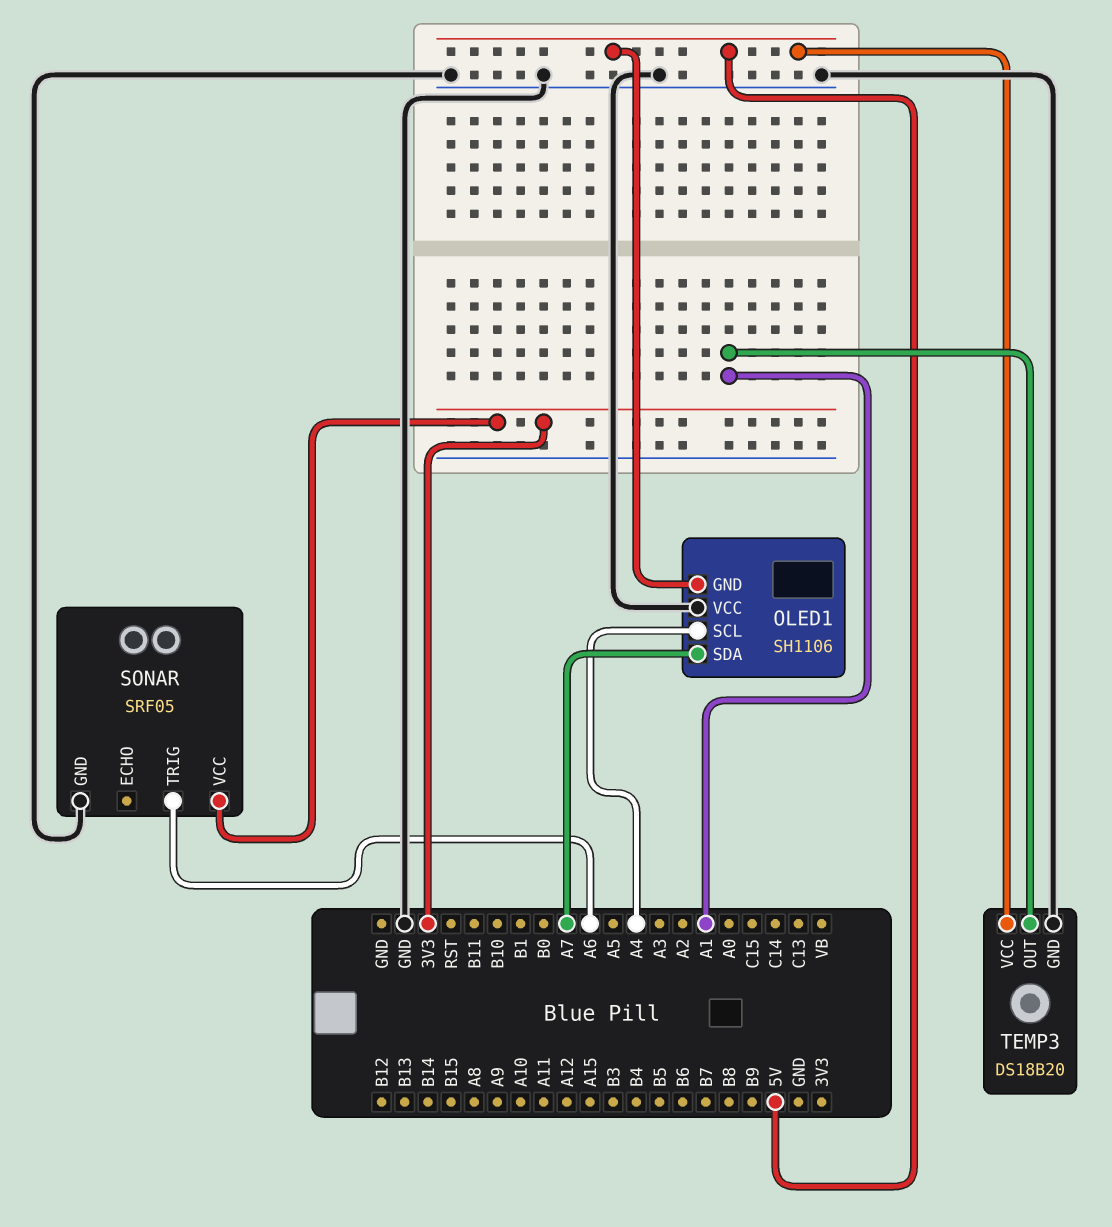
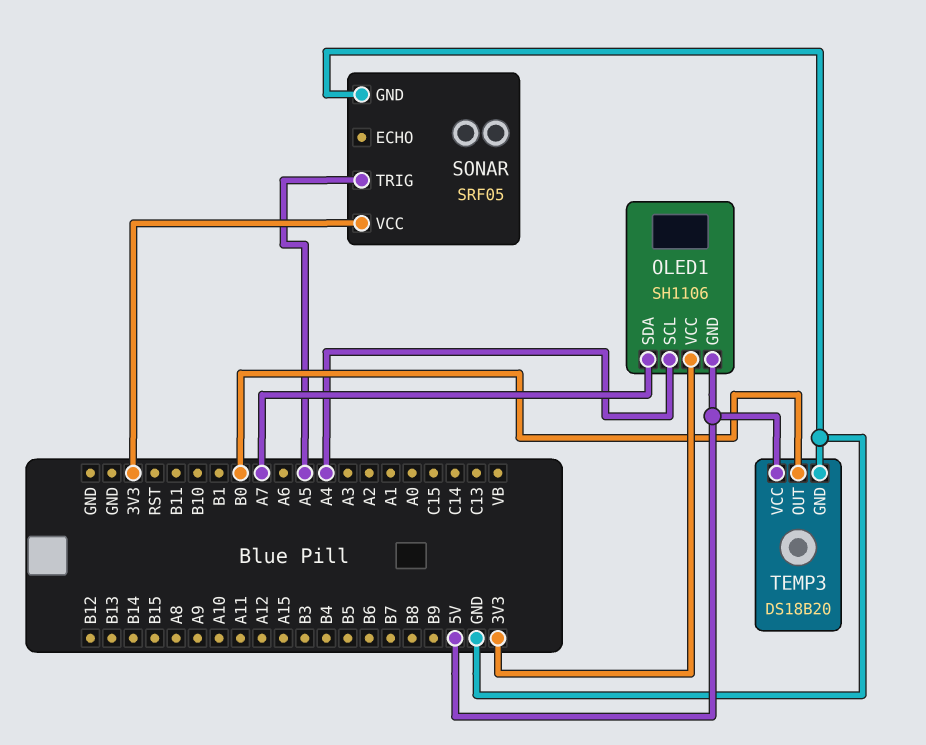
OLED1 pin VCC: GND -> 3V3
SONAR pin TRIG: A6 -> A5
TEMP3 pin OUT: A1 -> B0

